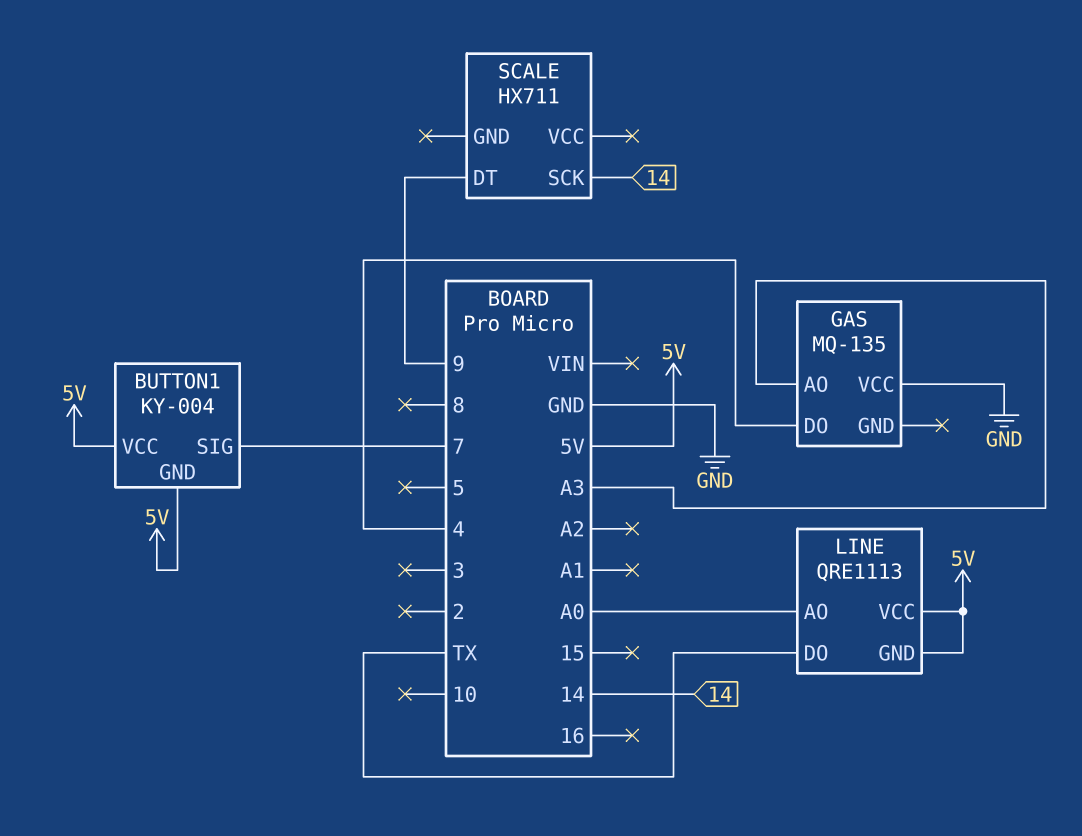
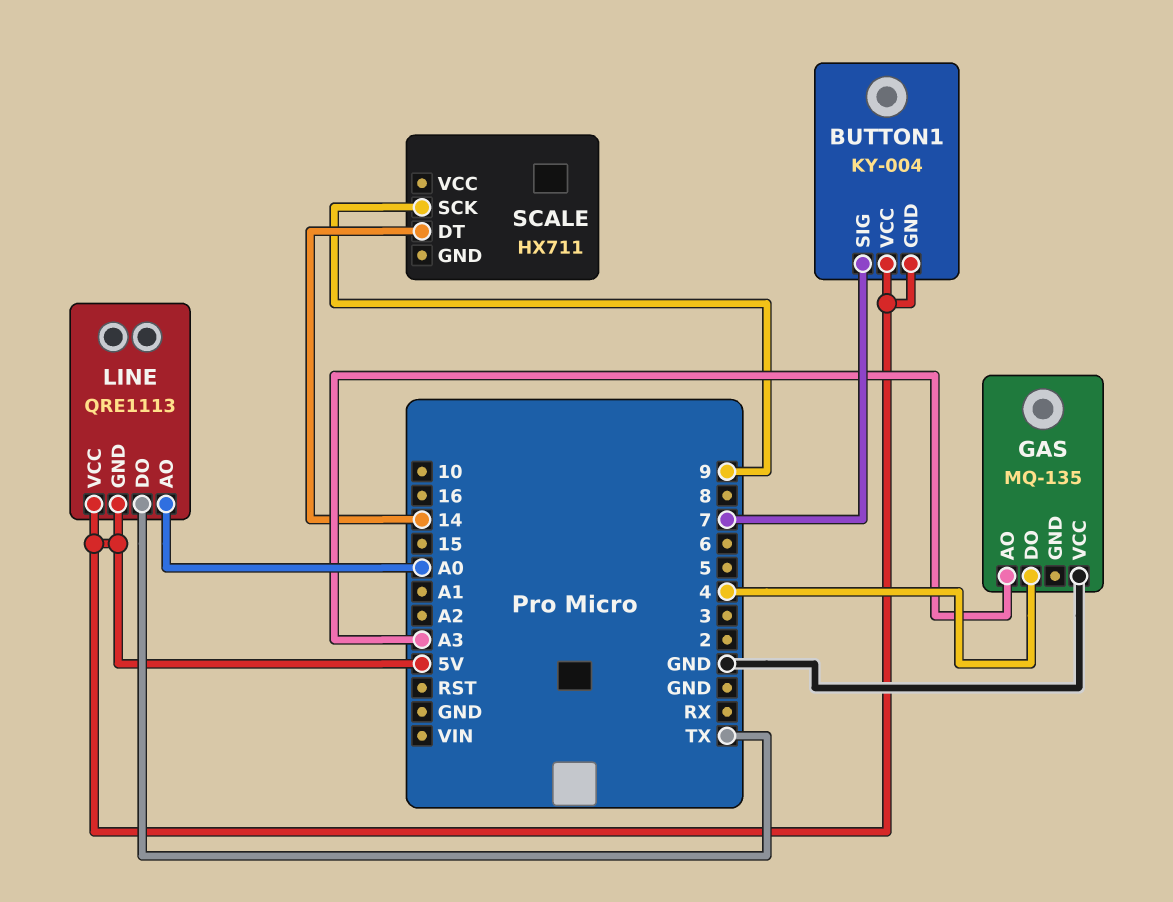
SCALE pin DT: 9 -> 14
SCALE pin SCK: 14 -> 9

